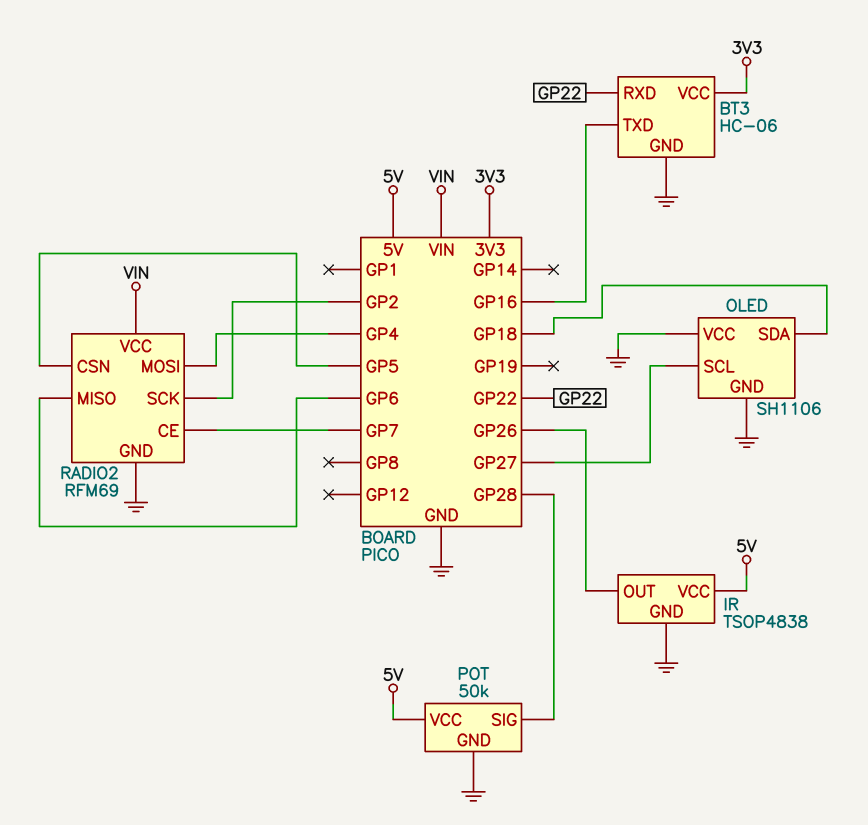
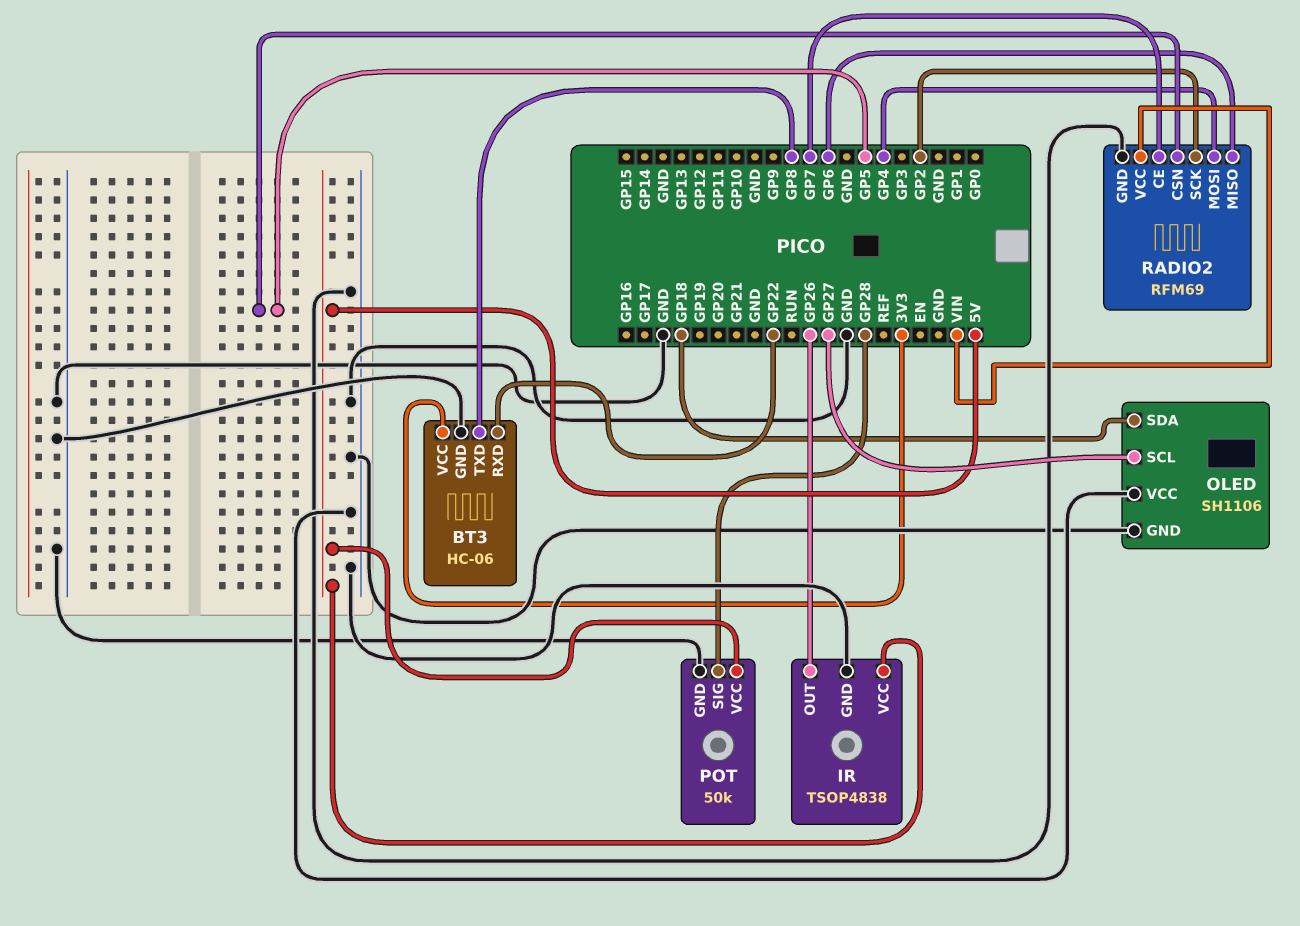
BT3 pin TXD: GP16 -> GP8

